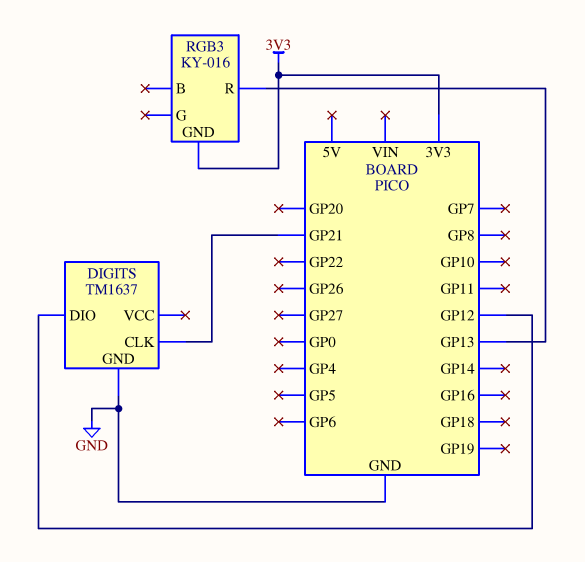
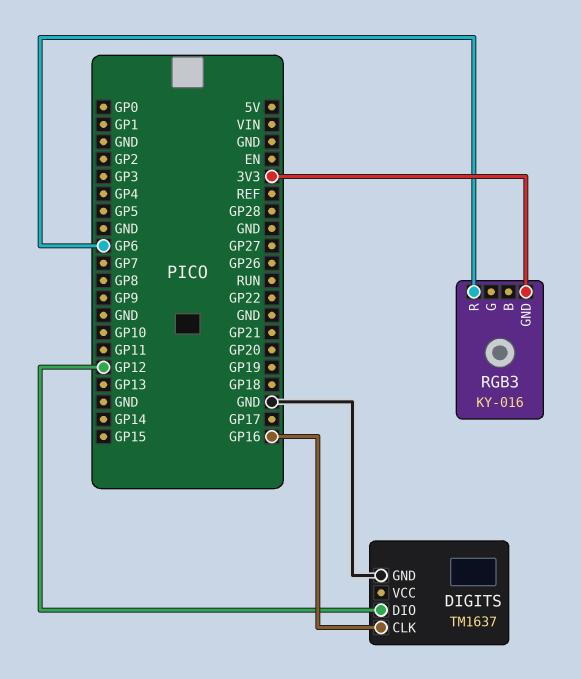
DIGITS pin CLK: GP21 -> GP16
RGB3 pin R: GP13 -> GP6

